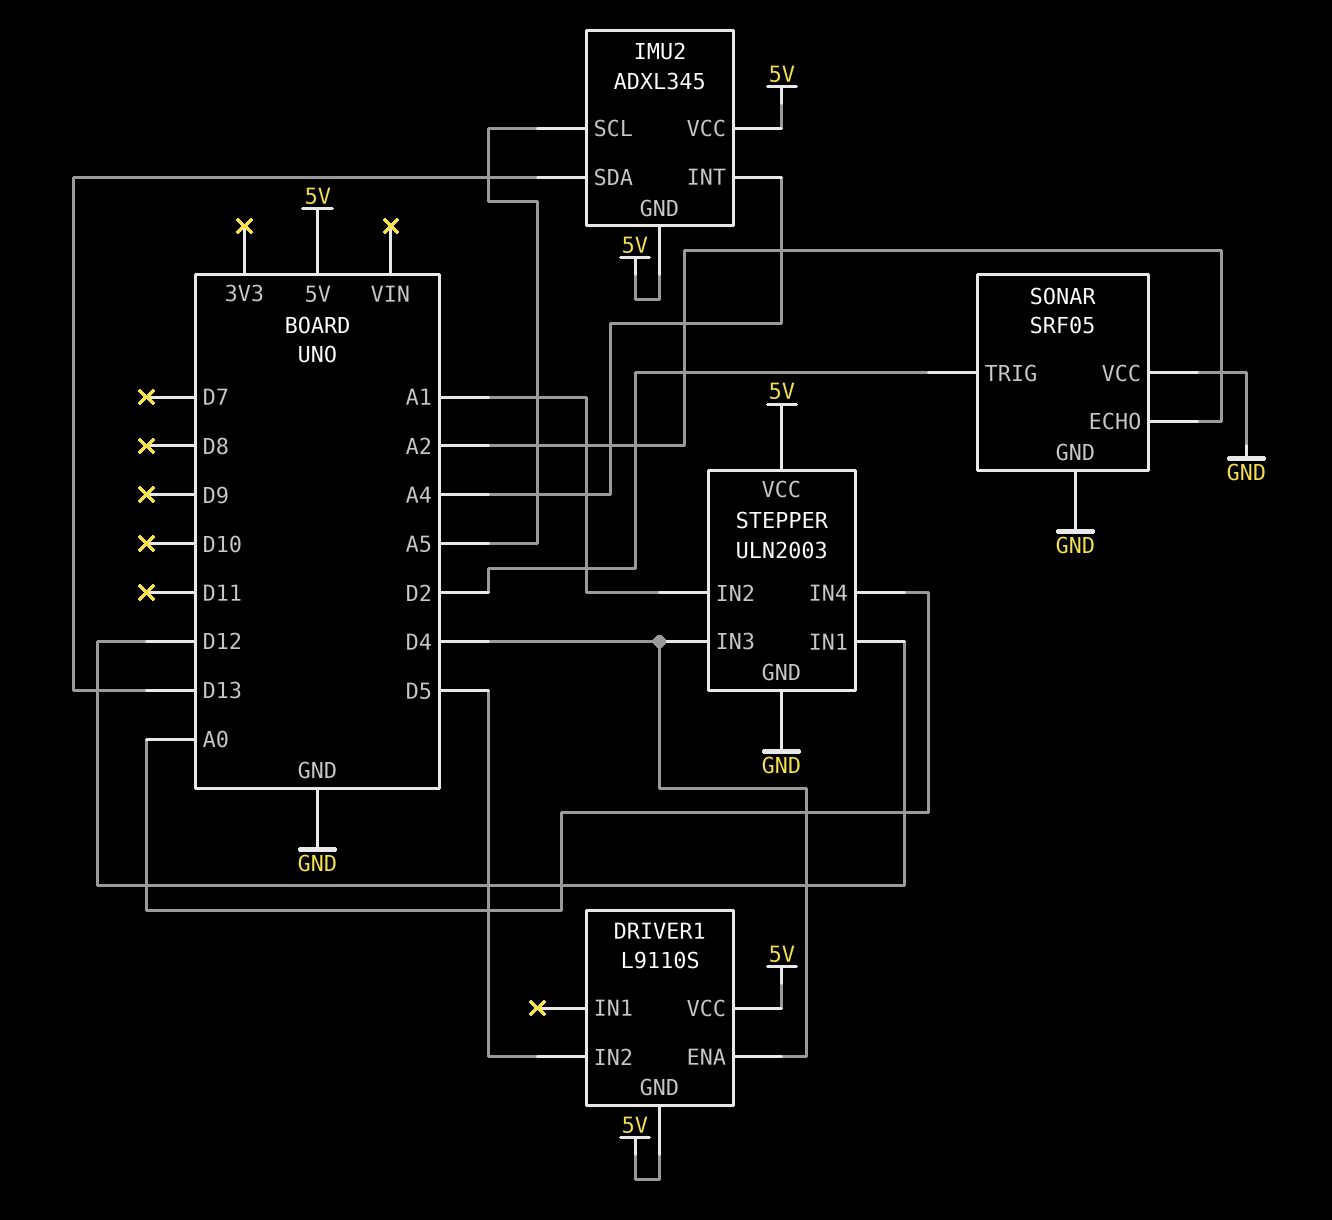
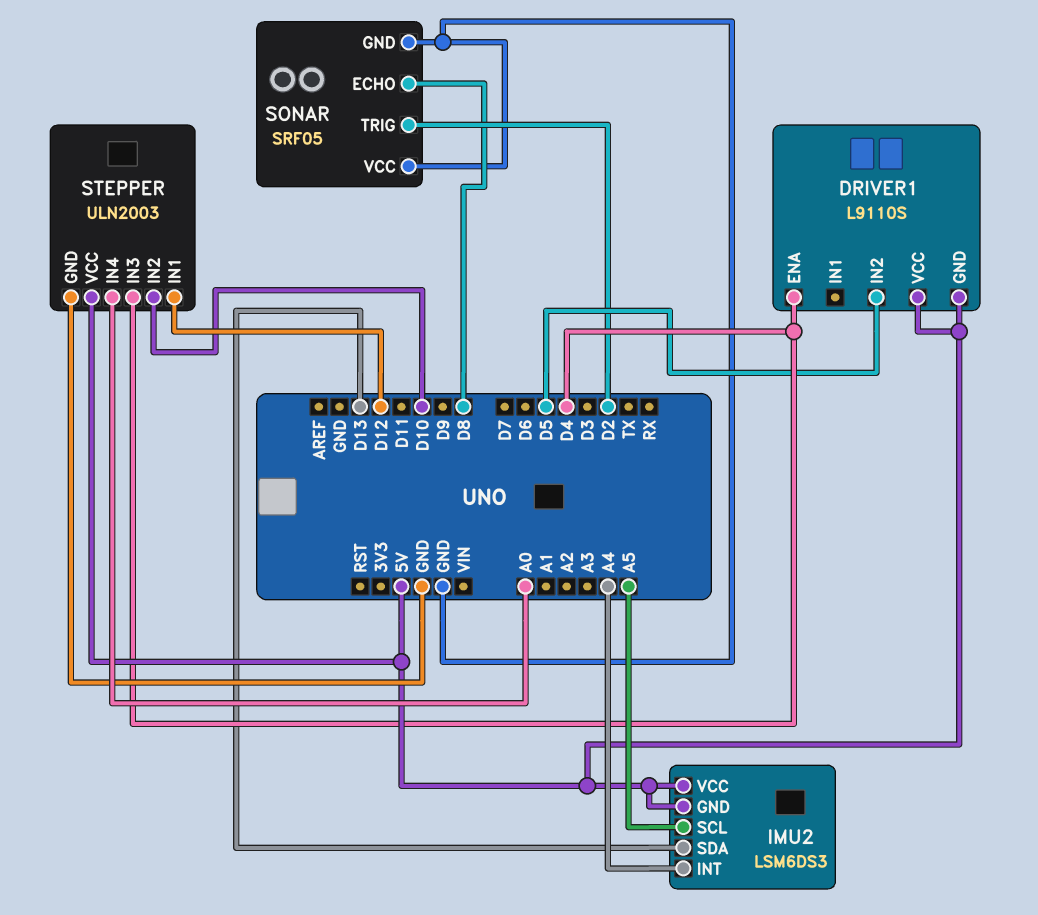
IMU2: ADXL345 -> LSM6DS3
SONAR pin ECHO: A2 -> D8
STEPPER pin IN2: A1 -> D10

